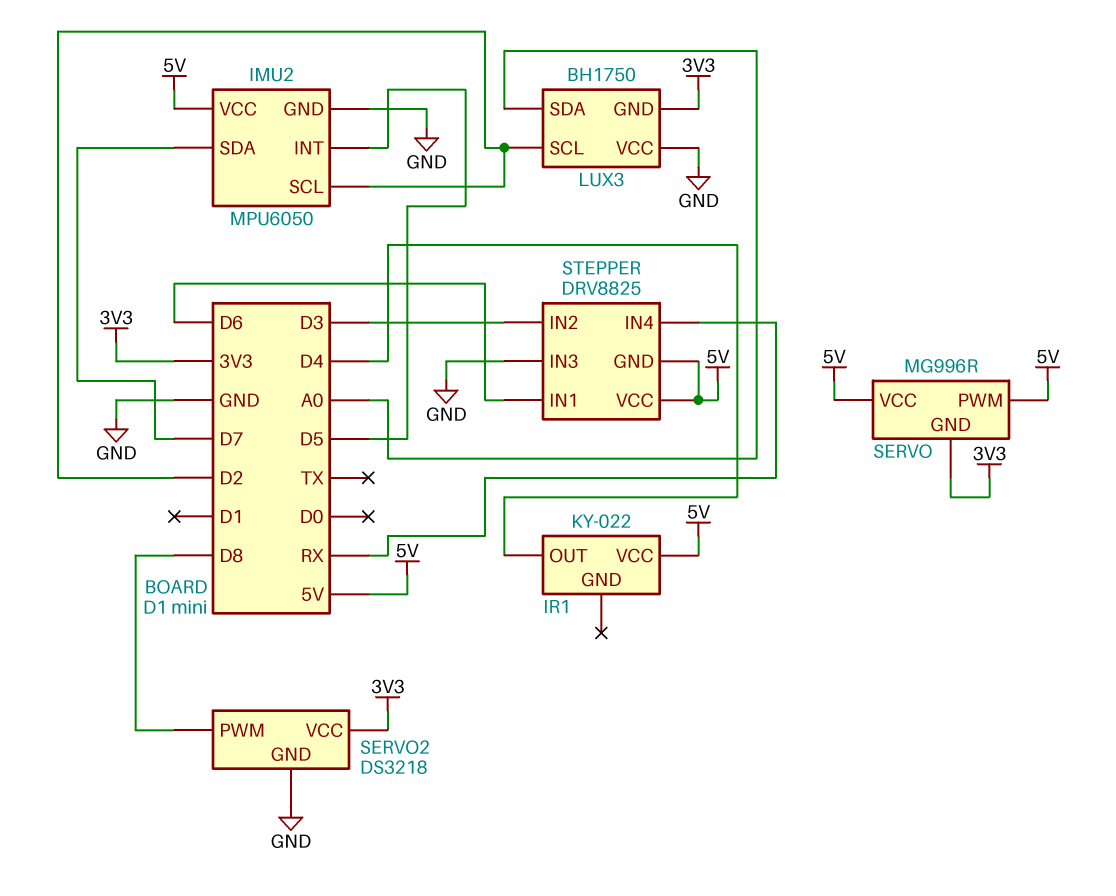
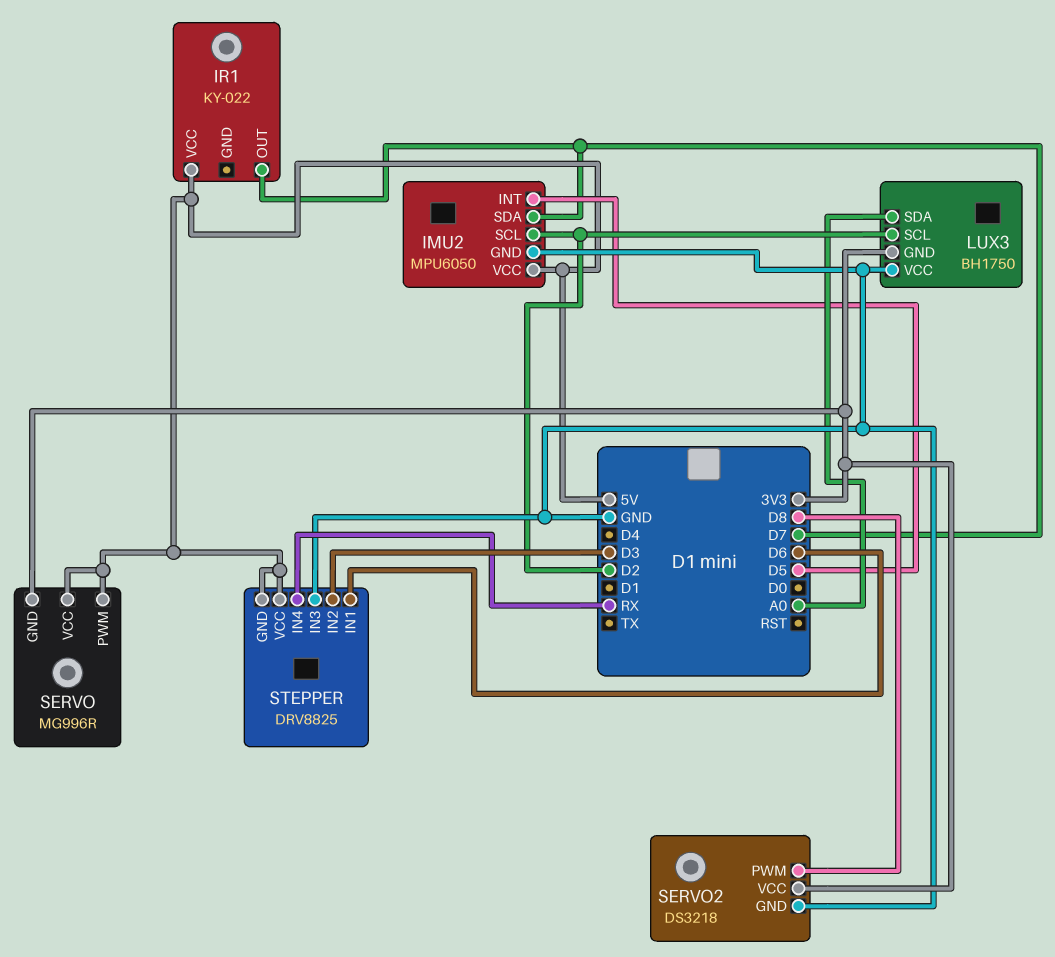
IR1 pin OUT: D4 -> D7

